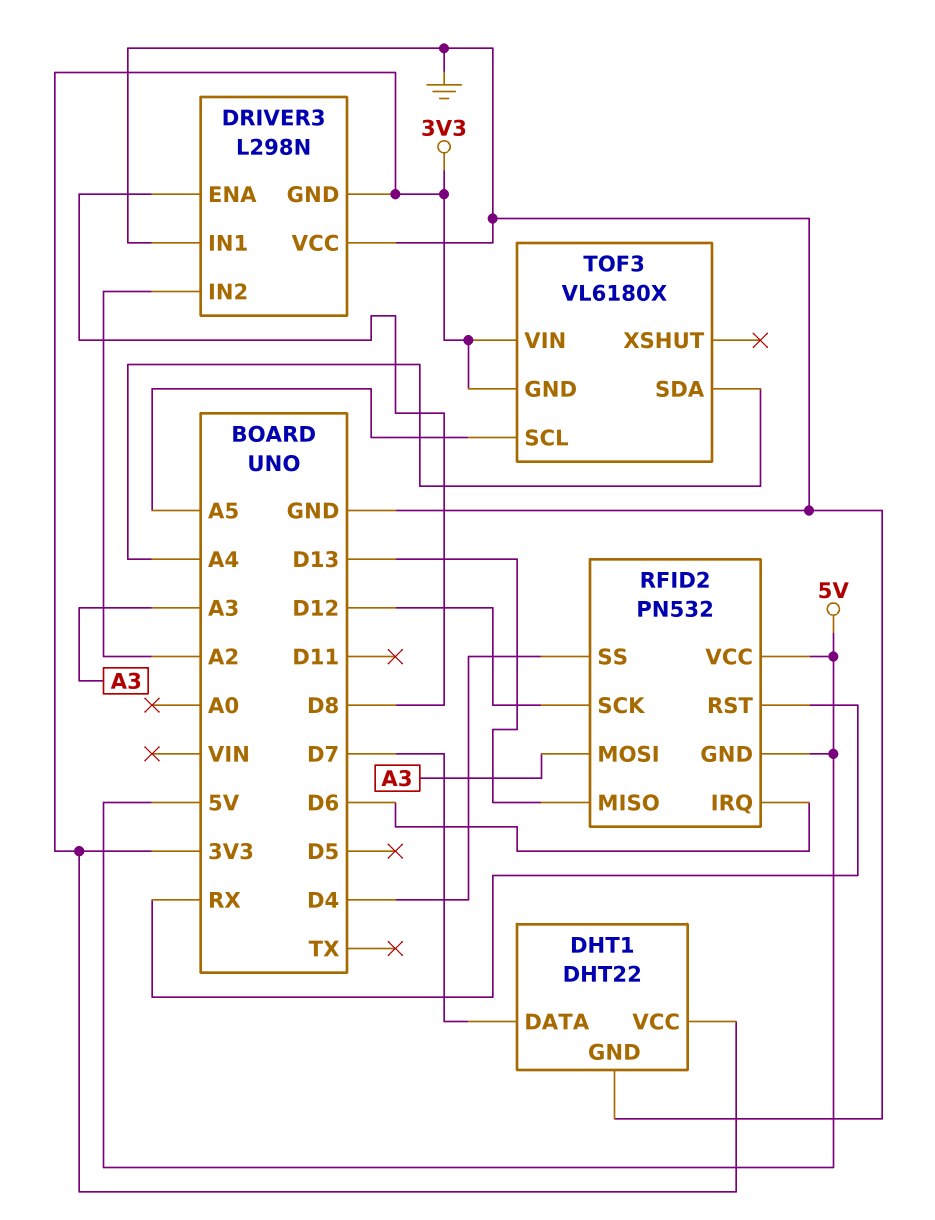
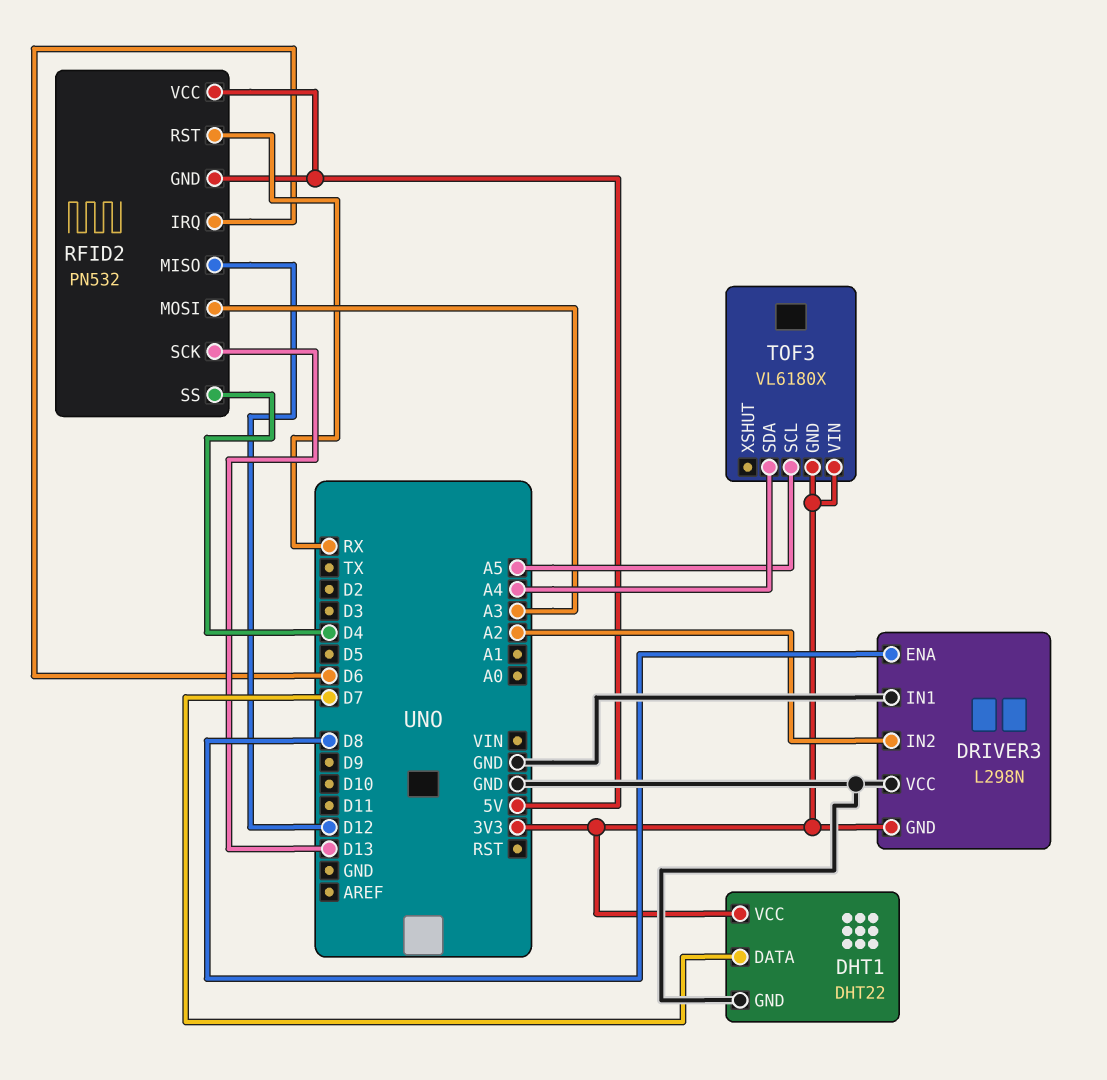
RFID2 pin MISO: D13 -> D12
RFID2 pin SCK: D12 -> D13

